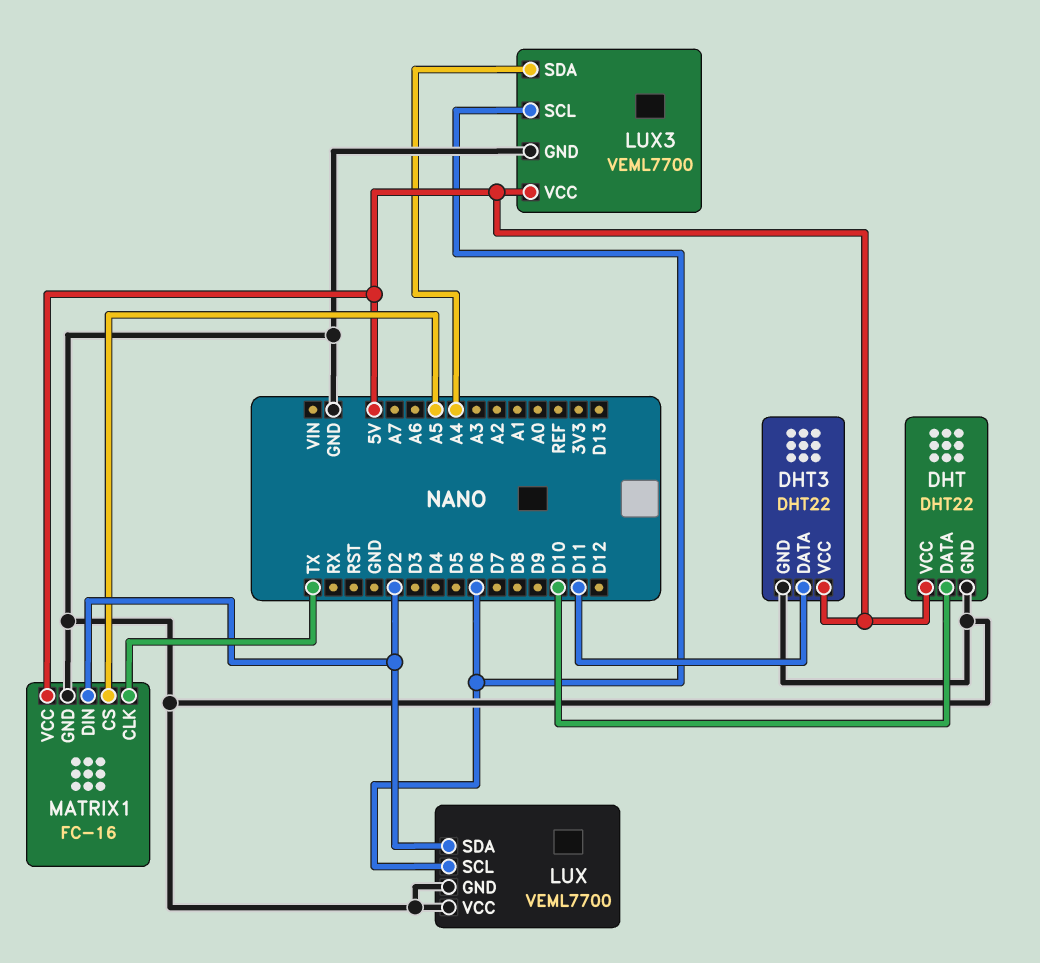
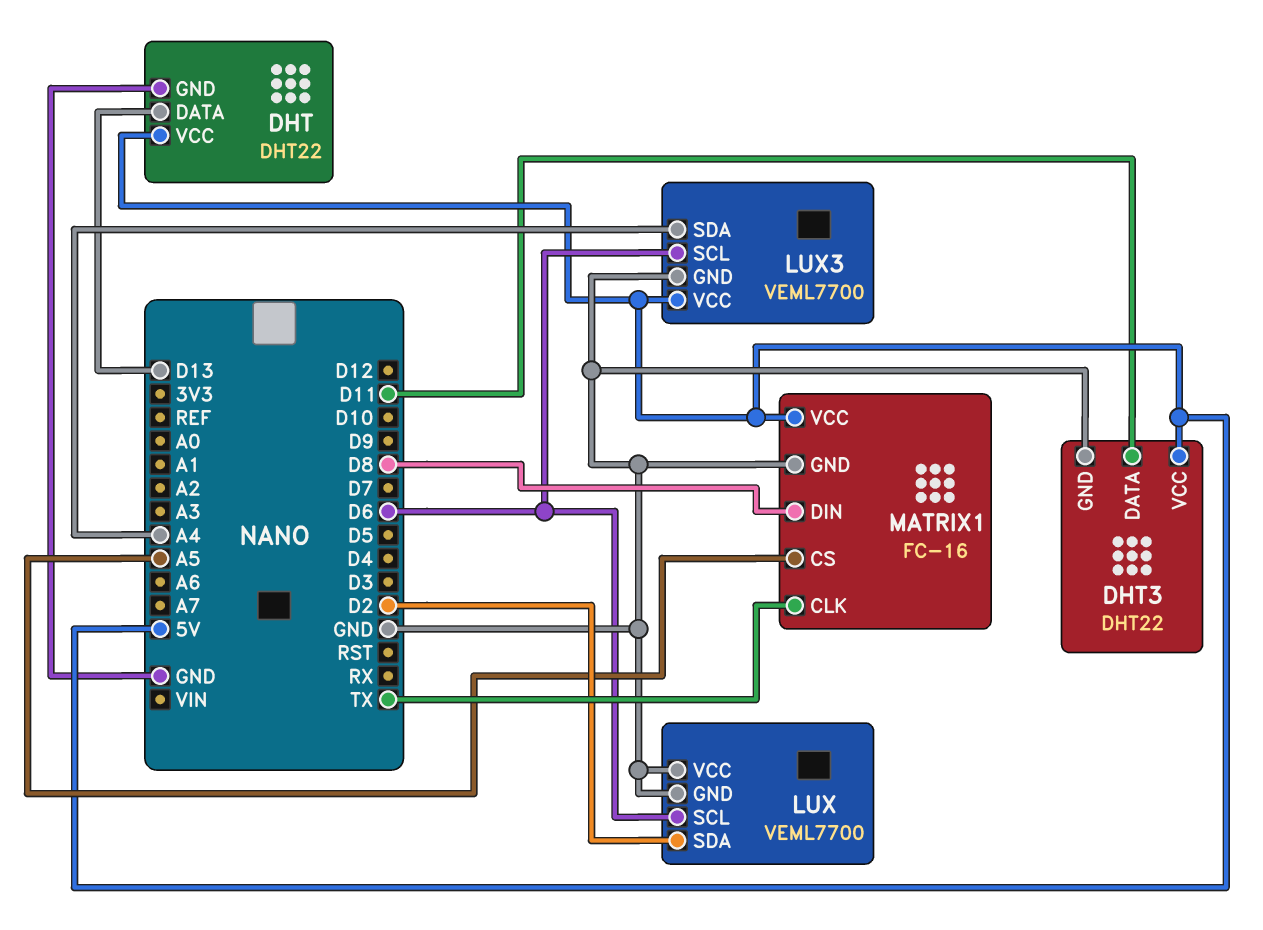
DHT pin DATA: D10 -> D13
MATRIX1 pin DIN: D2 -> D8

